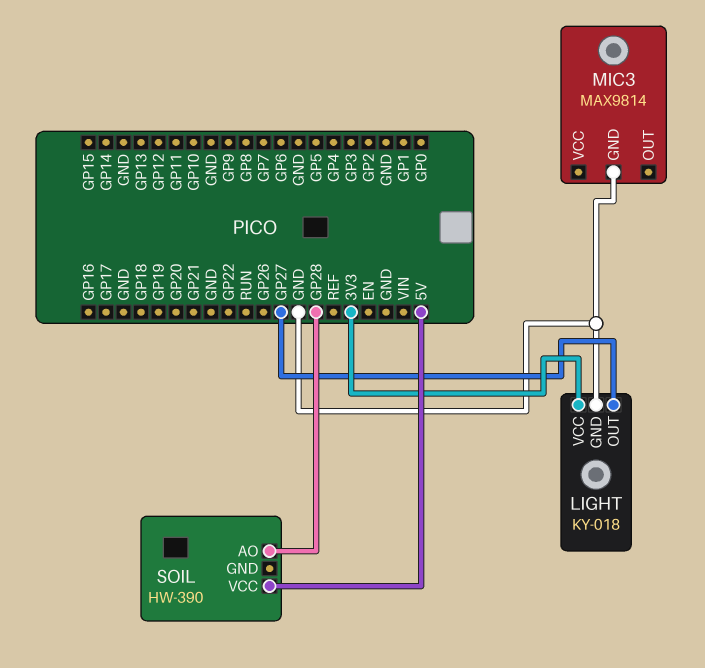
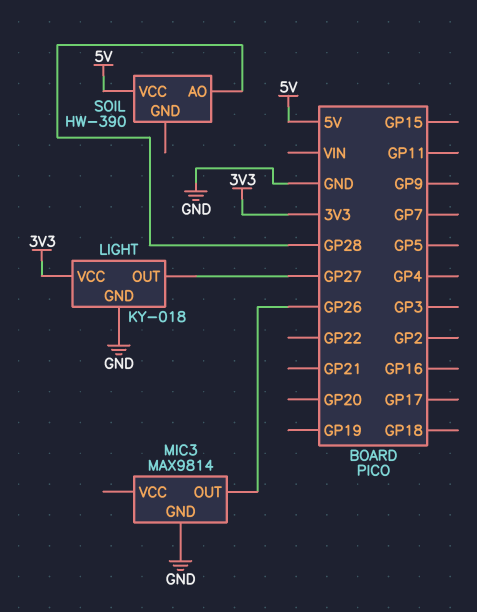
MIC3 pin OUT: none -> GP26

